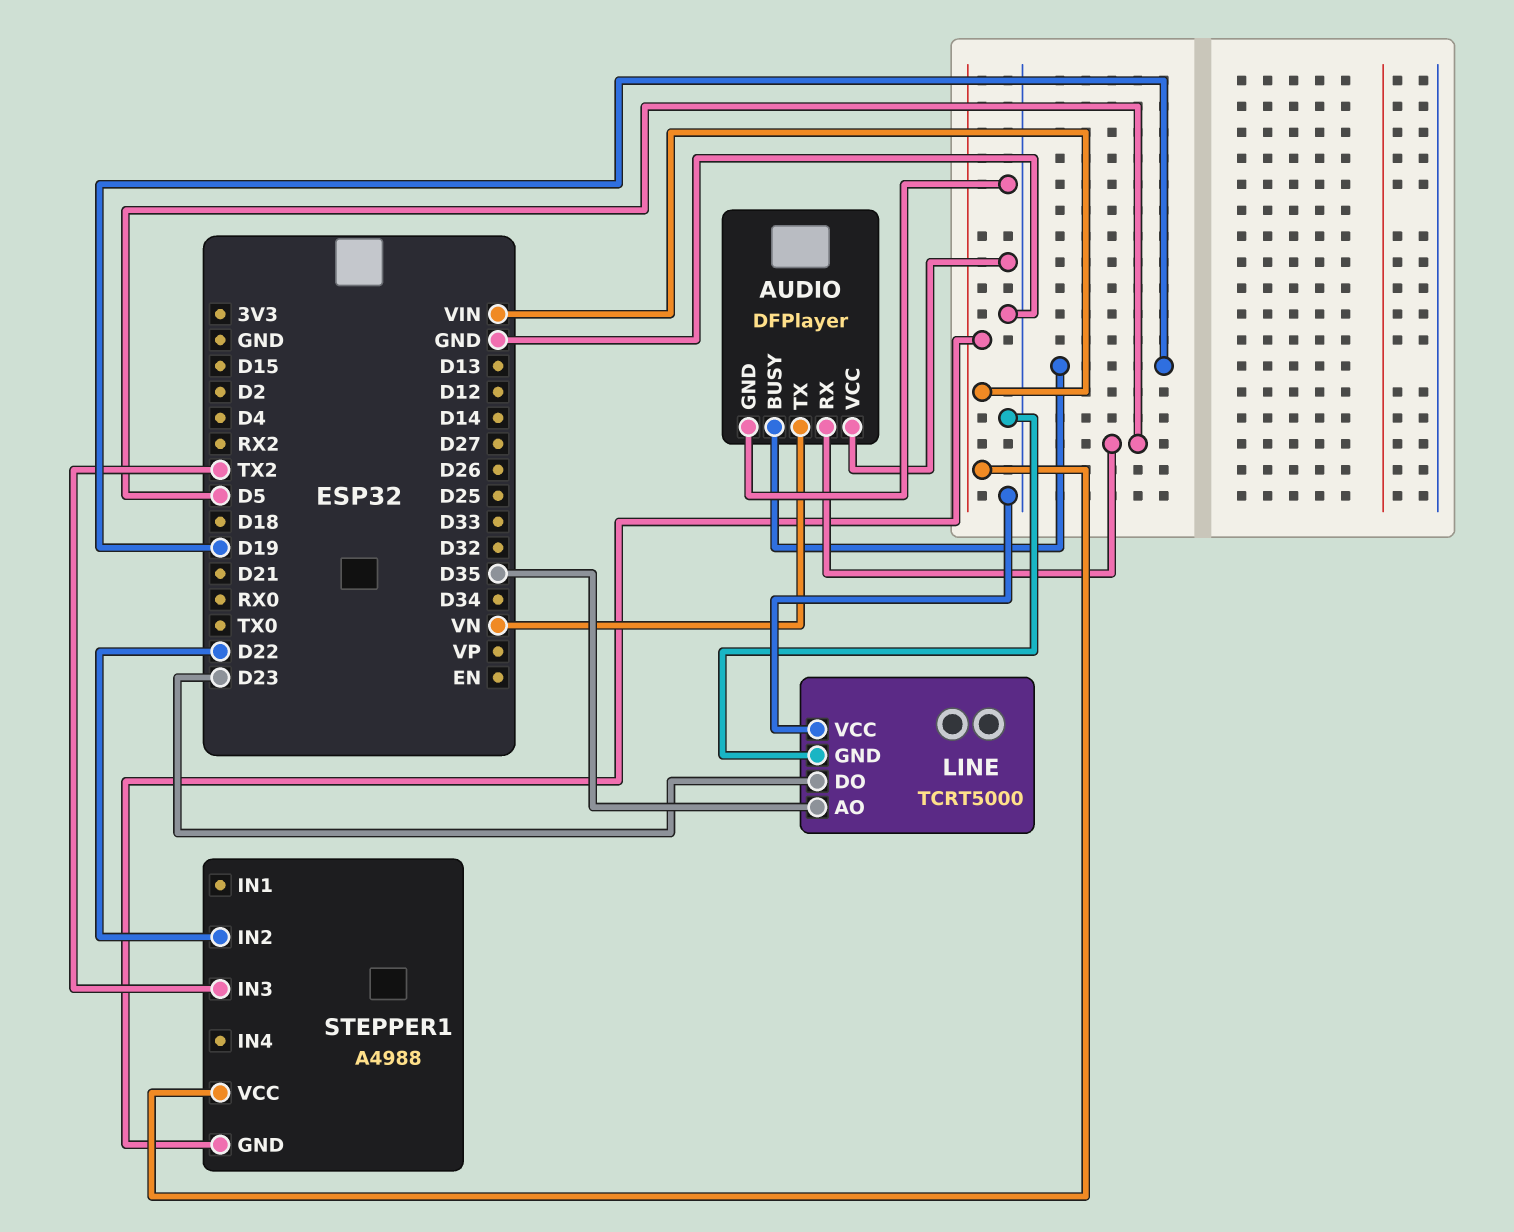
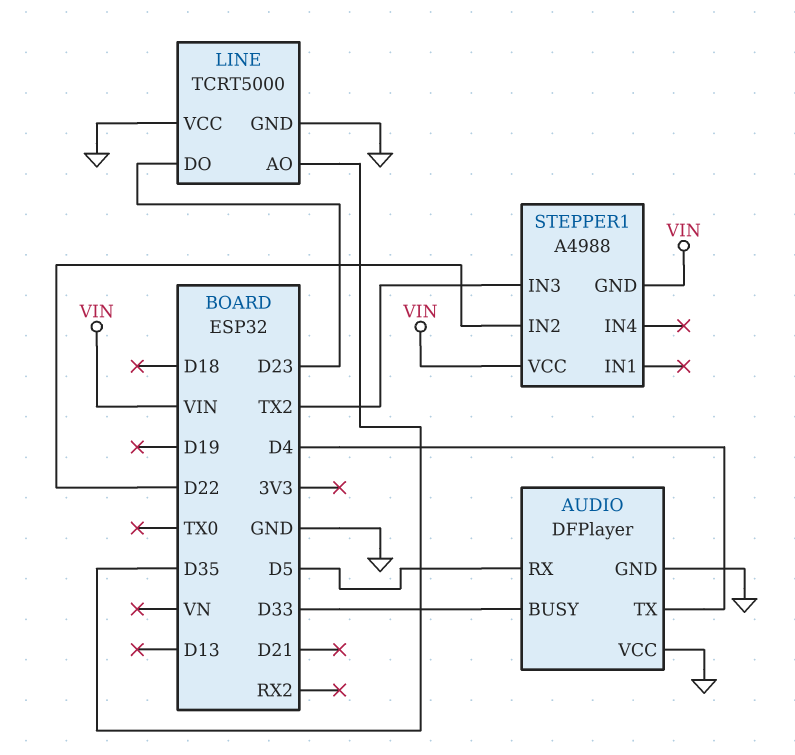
AUDIO pin BUSY: D19 -> D33
AUDIO pin TX: VN -> D4

